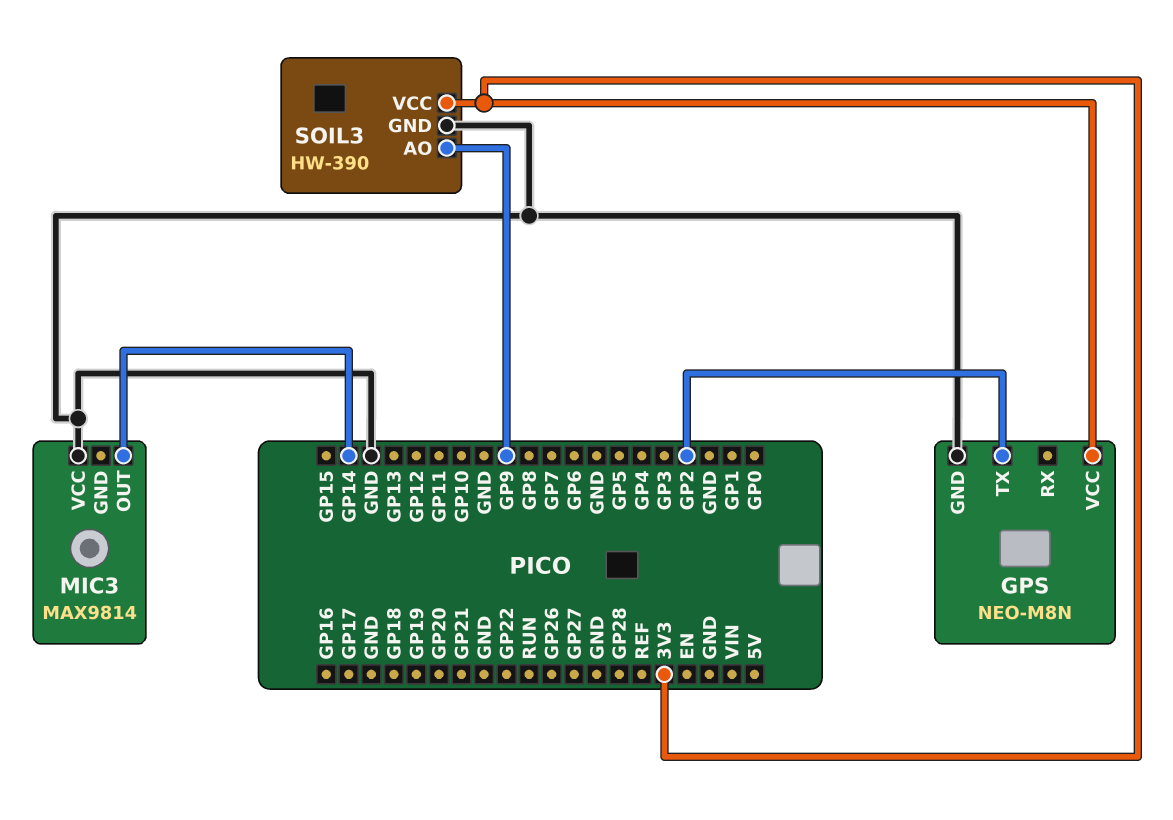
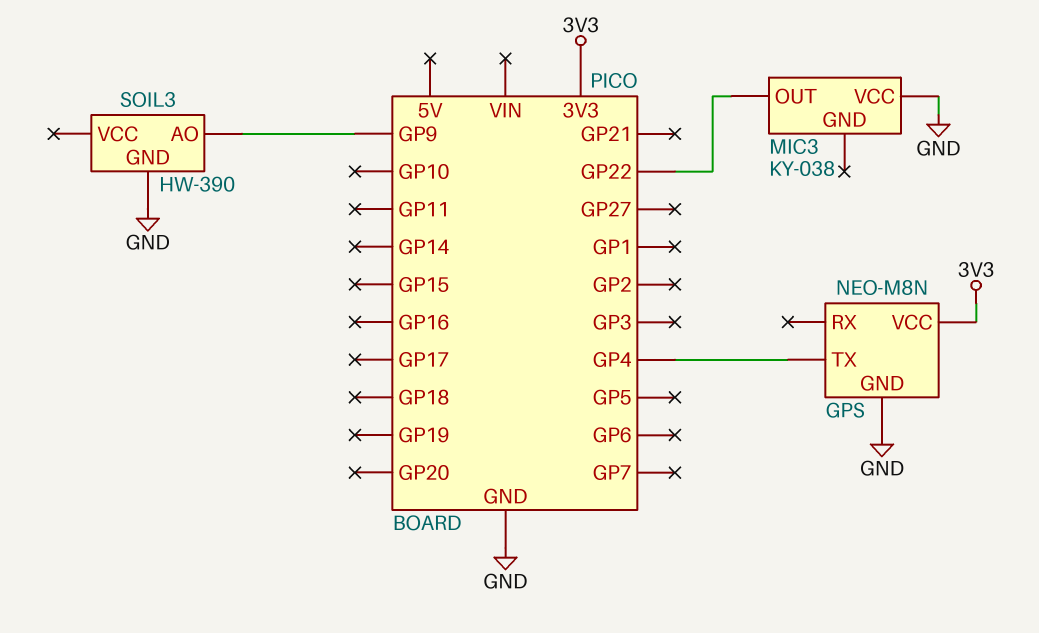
GPS pin TX: GP2 -> GP4
MIC3: MAX9814 -> KY-038
MIC3 pin OUT: GP14 -> GP22
SOIL3 pin VCC: 3V3 -> none

